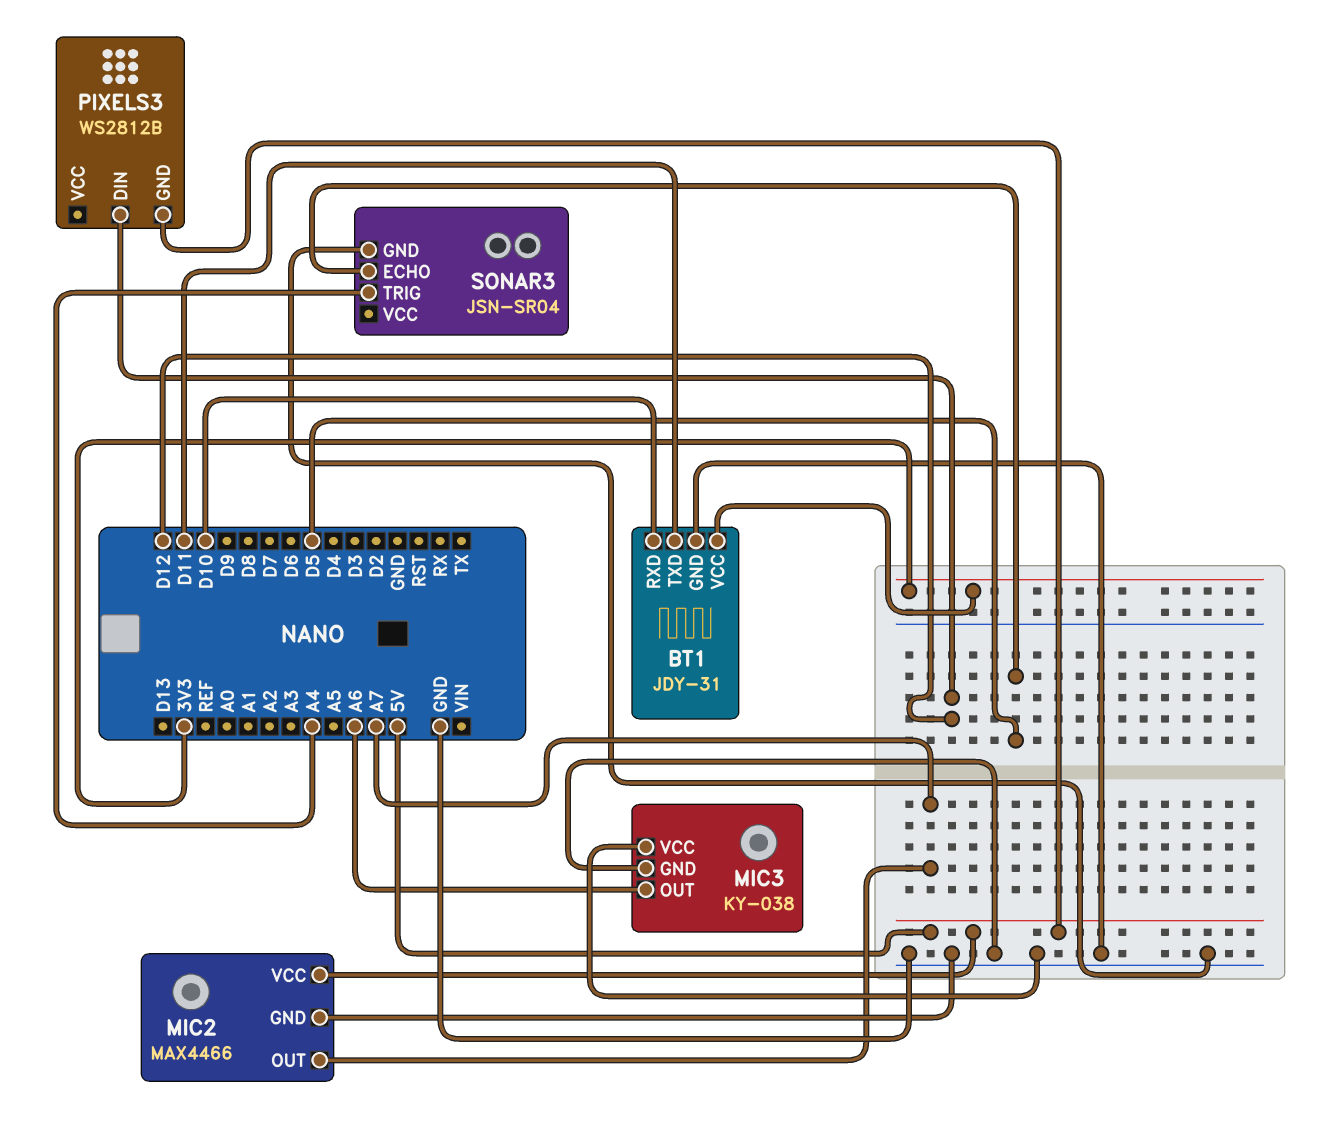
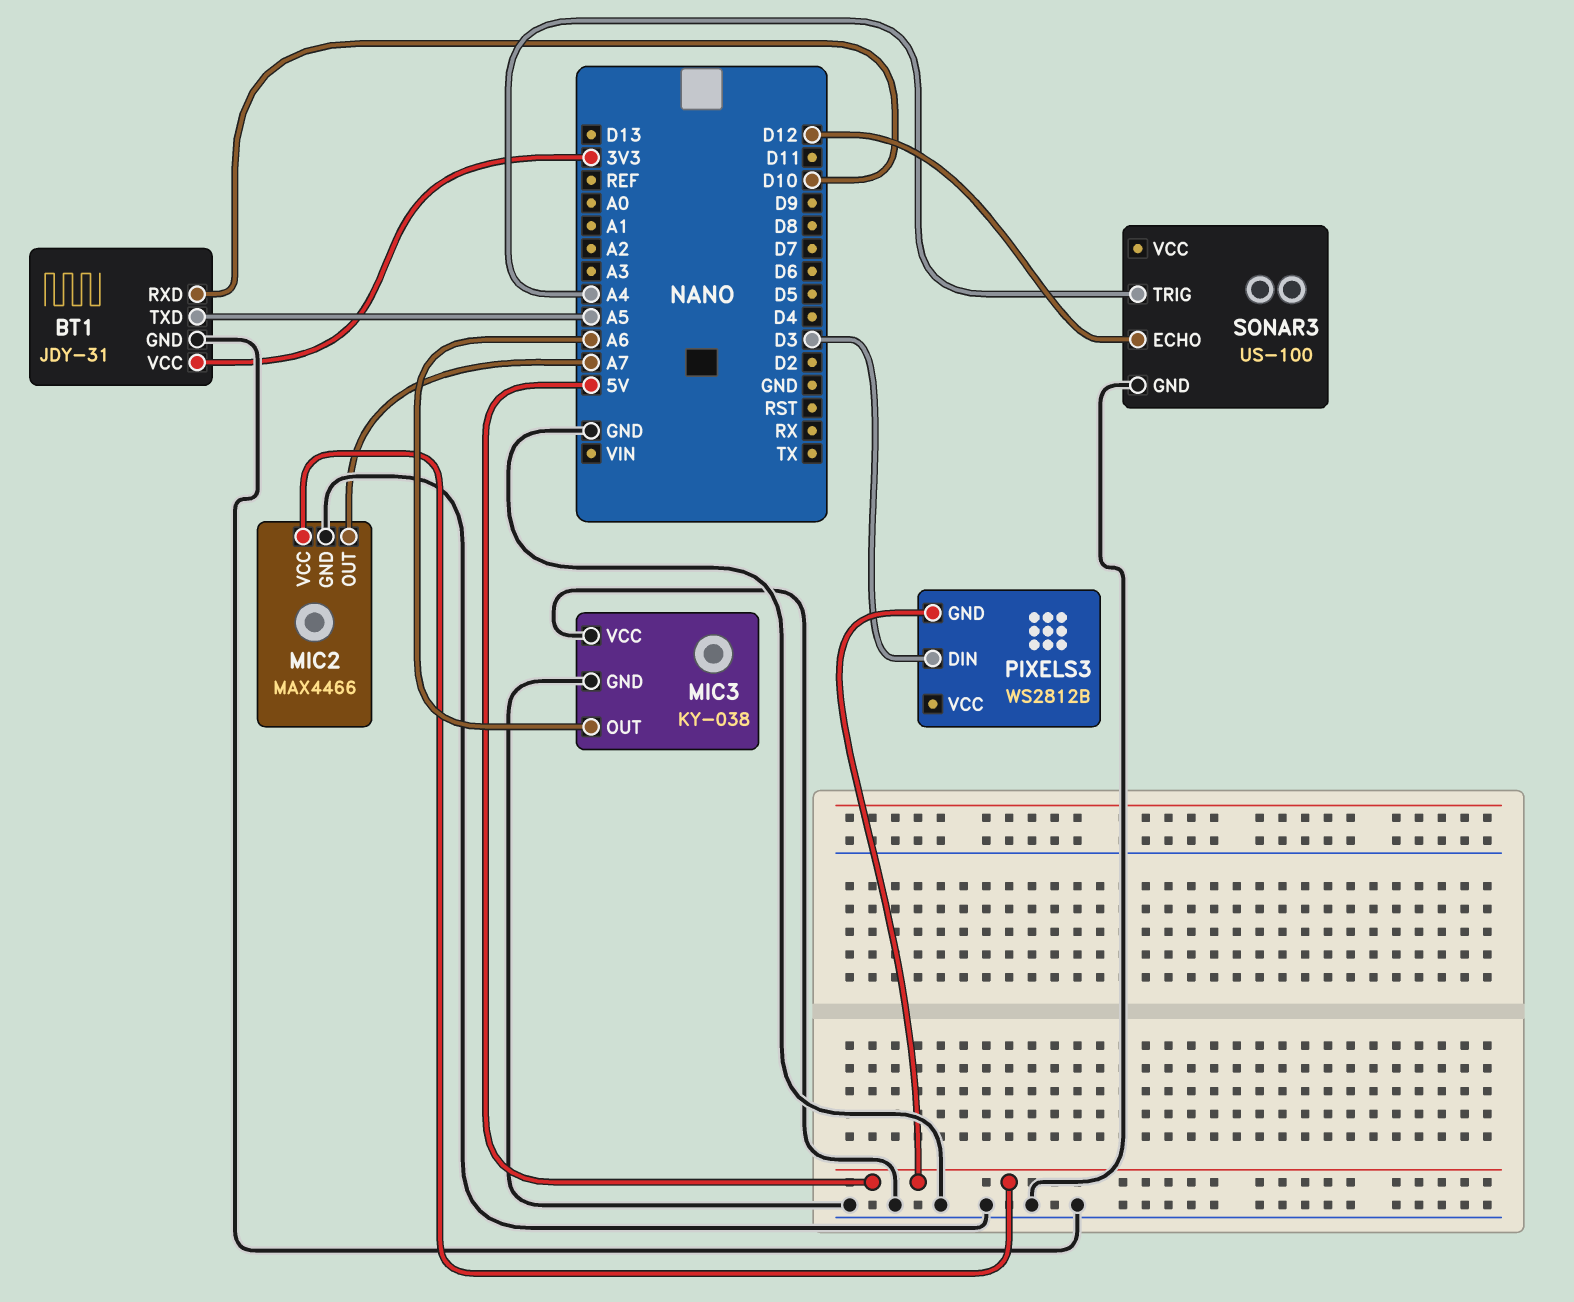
BT1 pin TXD: D11 -> A5
PIXELS3 pin DIN: D12 -> D3
SONAR3: JSN-SR04 -> US-100
SONAR3 pin ECHO: D5 -> D12

